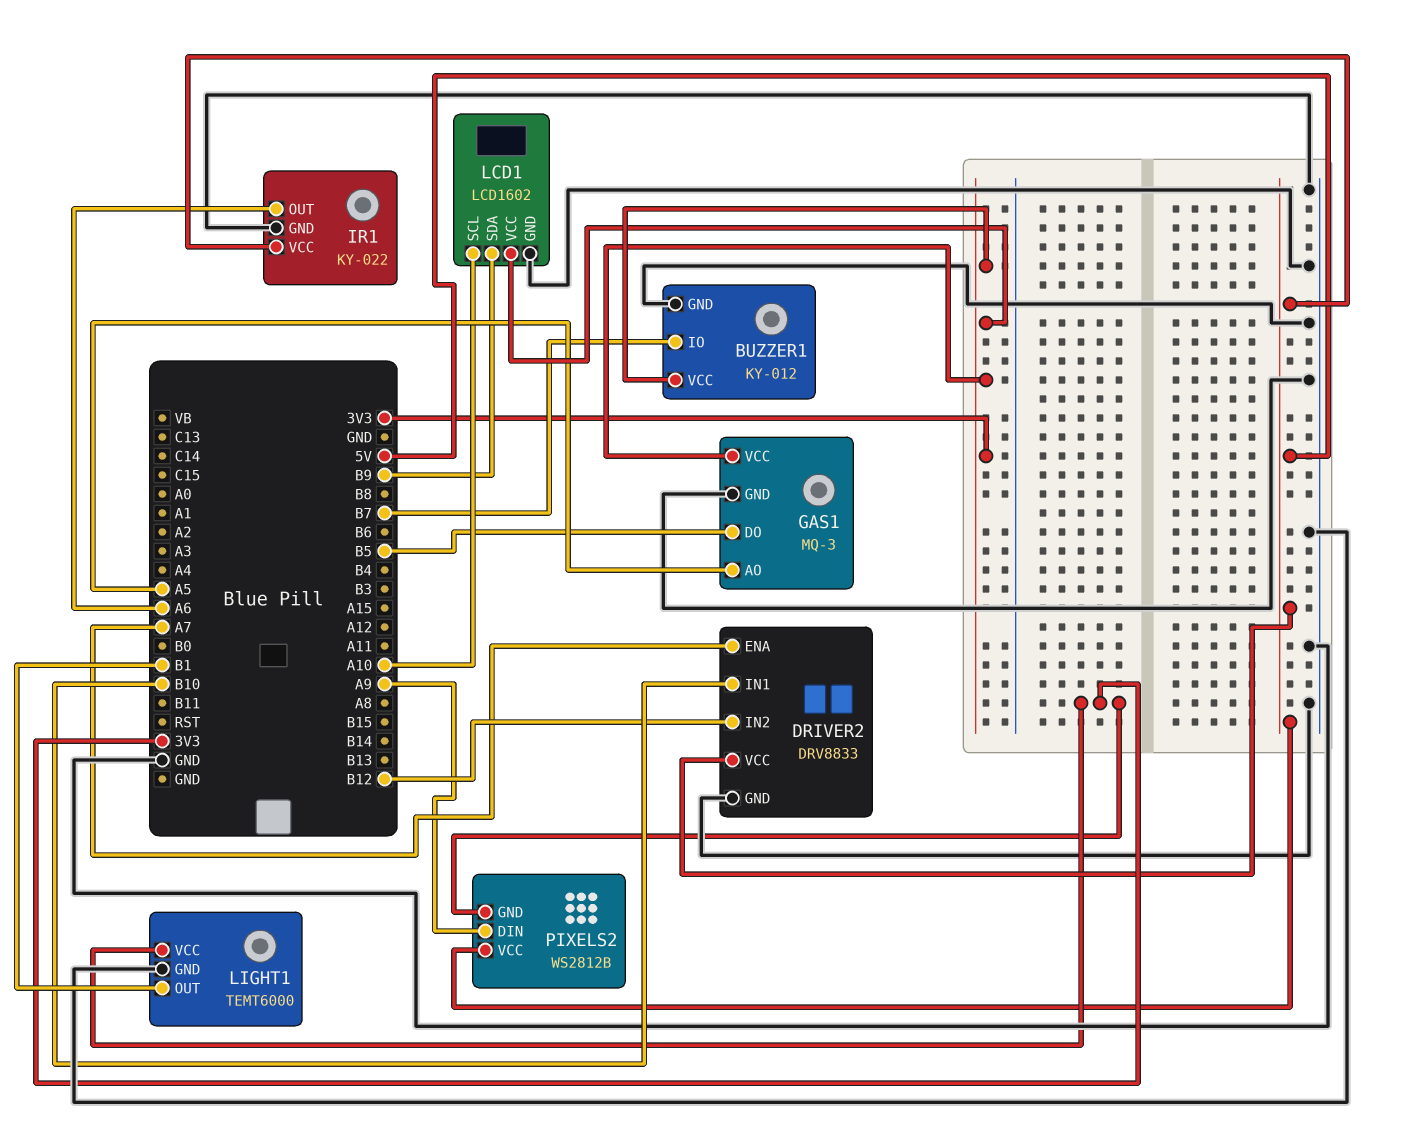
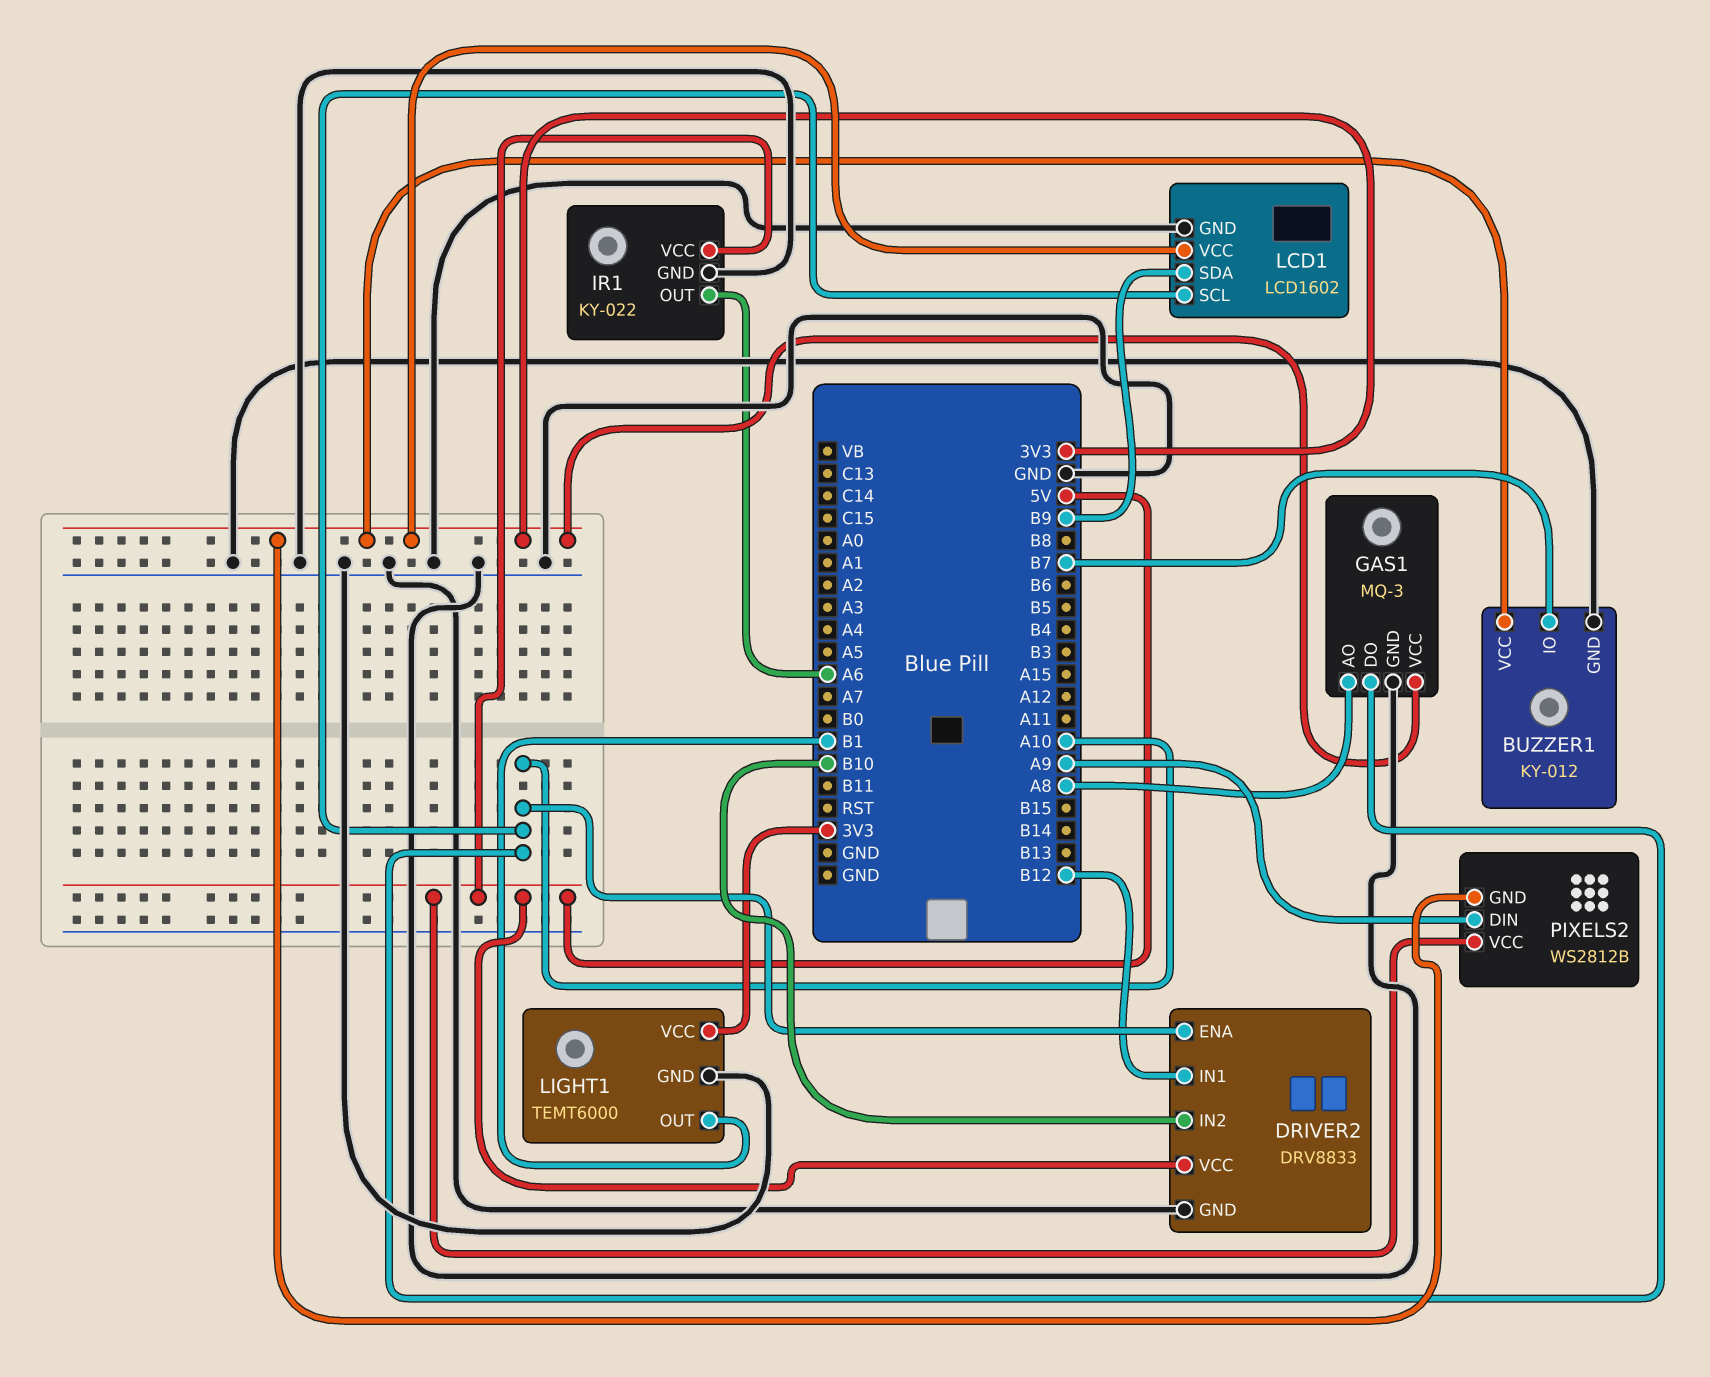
DRIVER2 pin ENA: A7 -> A10
DRIVER2 pin IN1: B10 -> B12
DRIVER2 pin IN2: B12 -> B10
GAS1 pin AO: A5 -> A8
GAS1 pin DO: B5 -> A10

